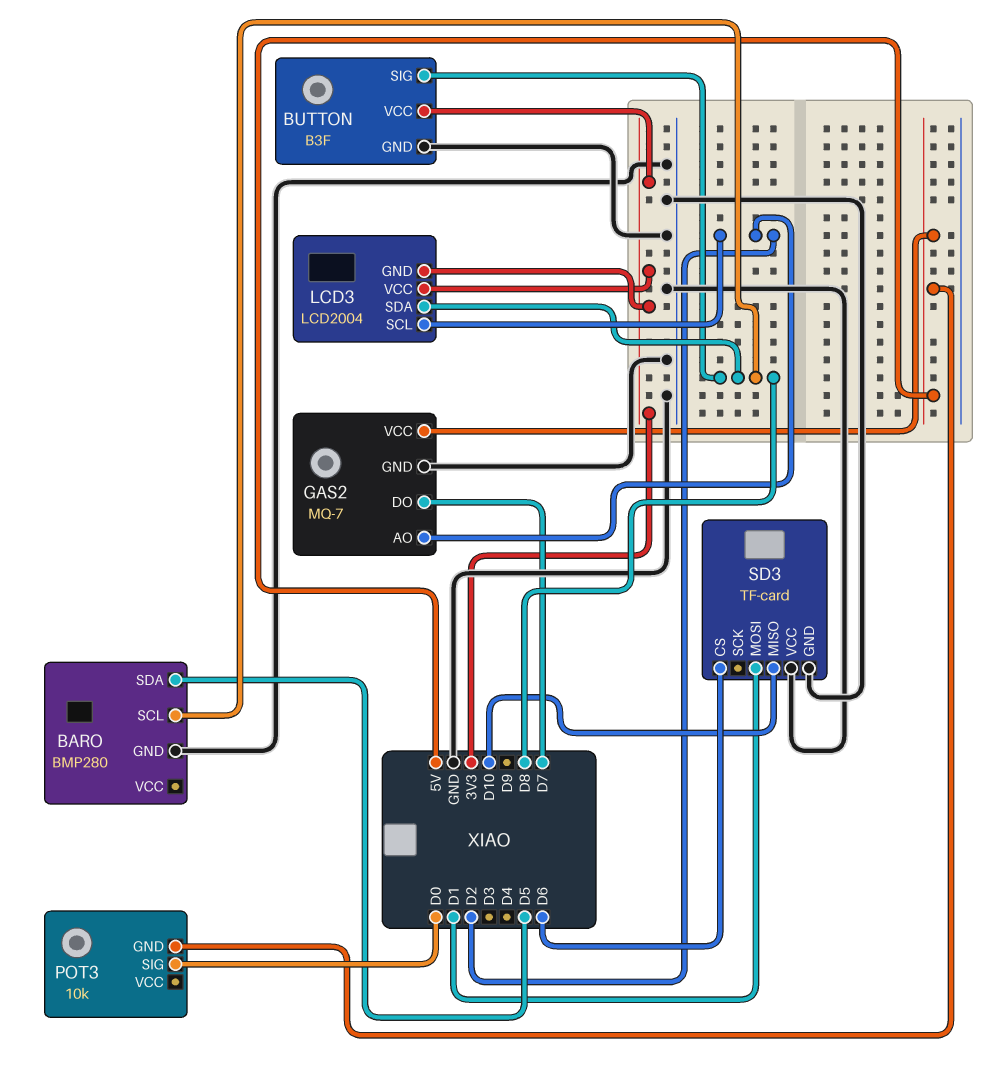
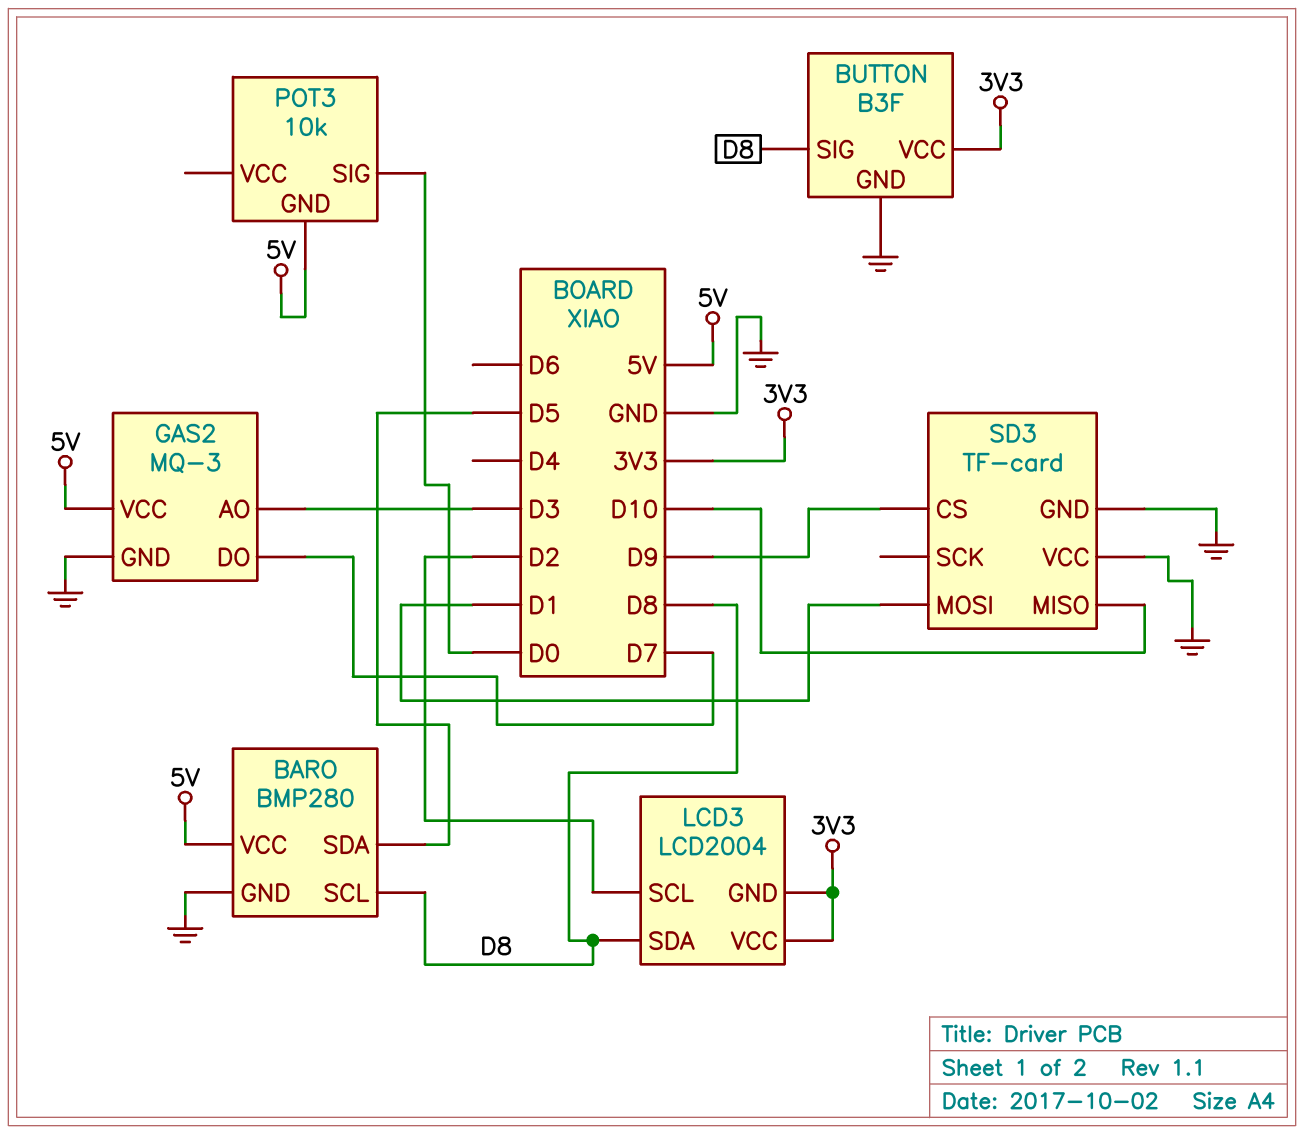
BARO pin VCC: none -> 5V
GAS2: MQ-7 -> MQ-3
GAS2 pin AO: D2 -> D3
SD3 pin CS: D6 -> D9

